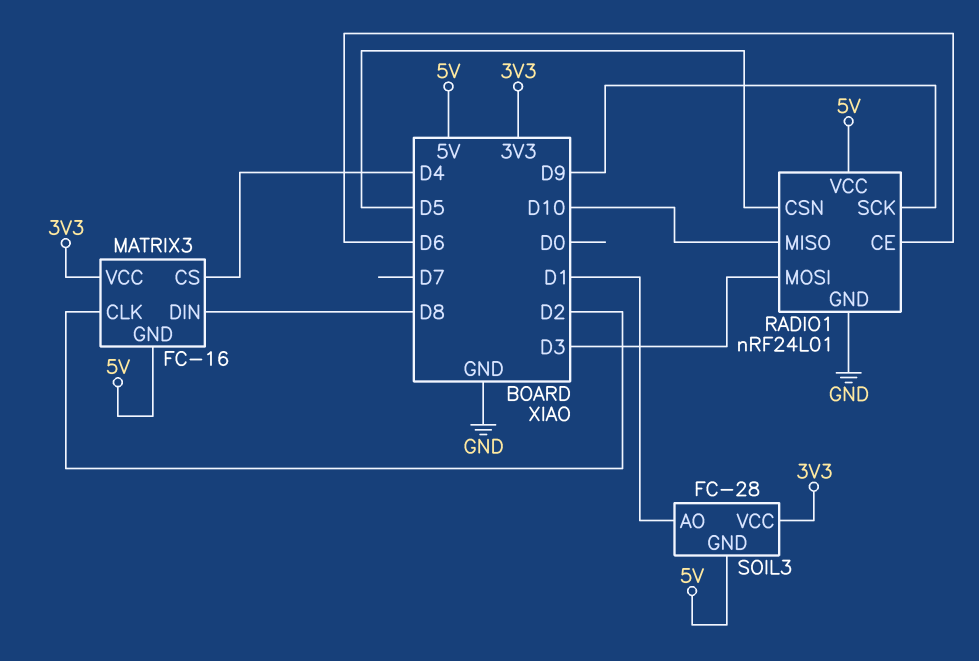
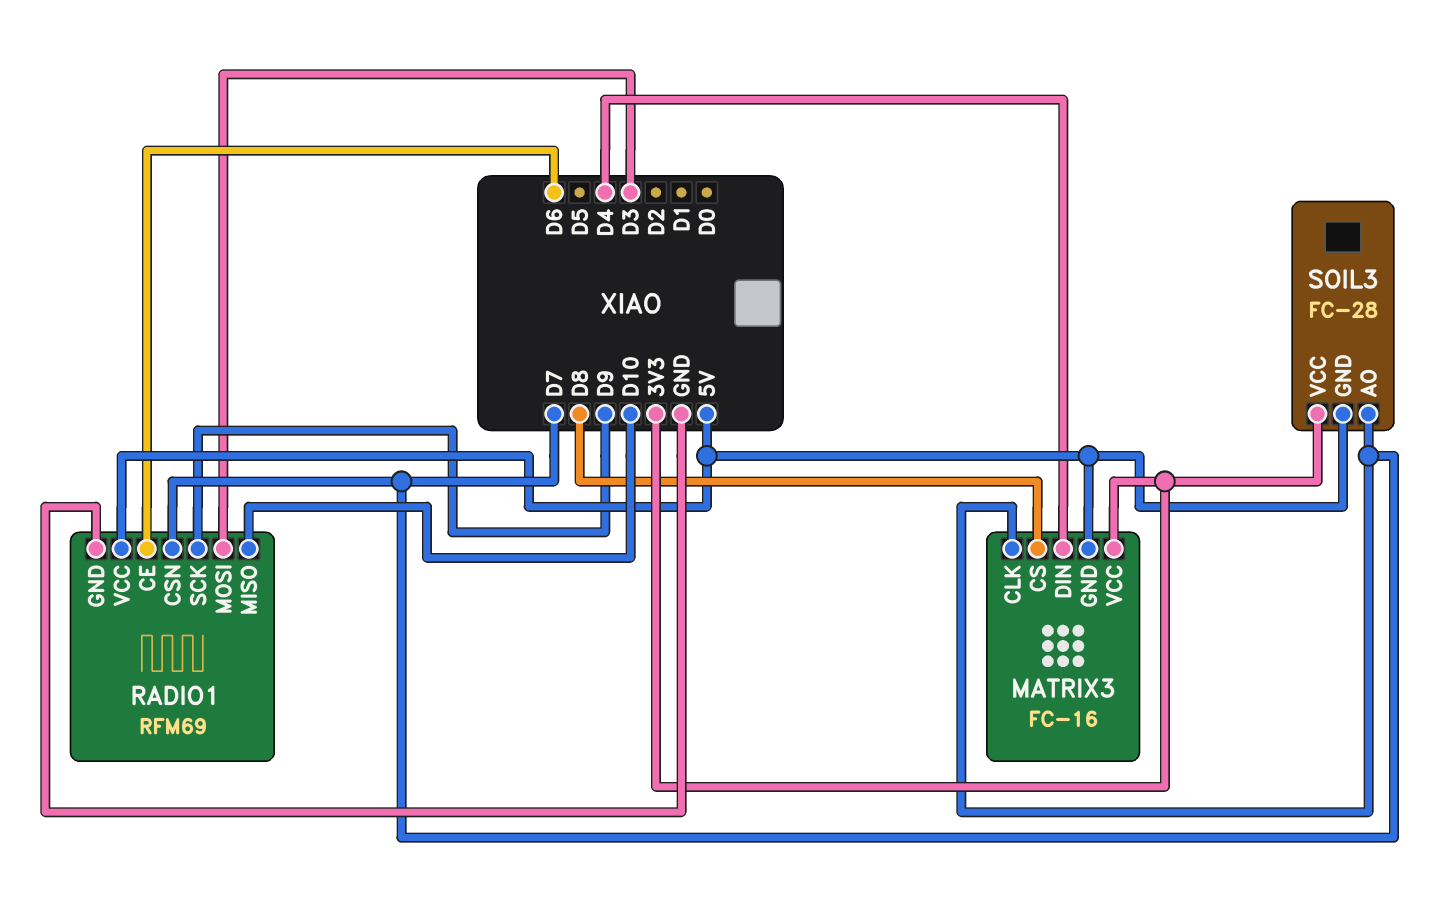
MATRIX3 pin CLK: D2 -> D7
MATRIX3 pin CS: D4 -> D8
MATRIX3 pin DIN: D8 -> D4
RADIO1: nRF24L01 -> RFM69
RADIO1 pin CSN: D5 -> D7
SOIL3 pin AO: D1 -> D7

